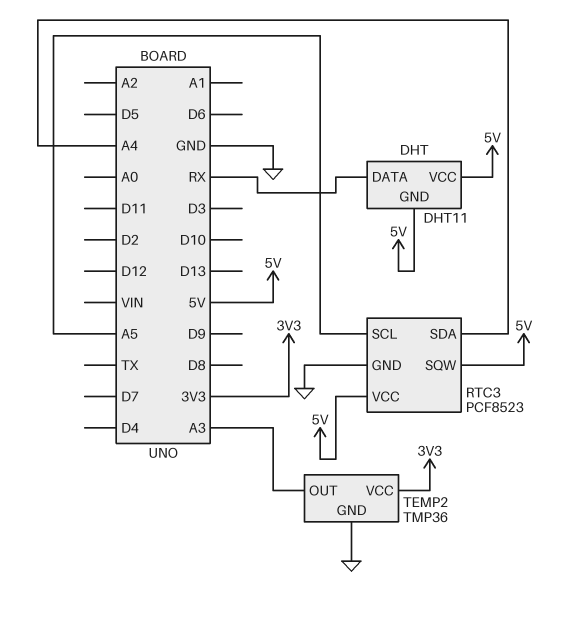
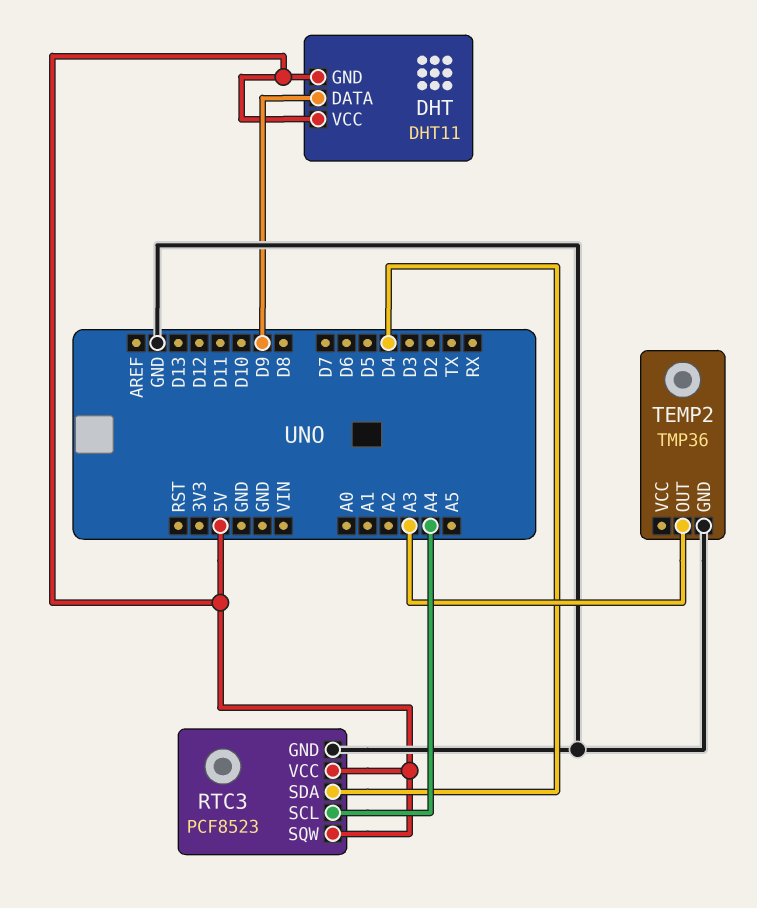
DHT pin DATA: RX -> D9
RTC3 pin SCL: A5 -> A4
RTC3 pin SDA: A4 -> D4
TEMP2 pin VCC: 3V3 -> none

